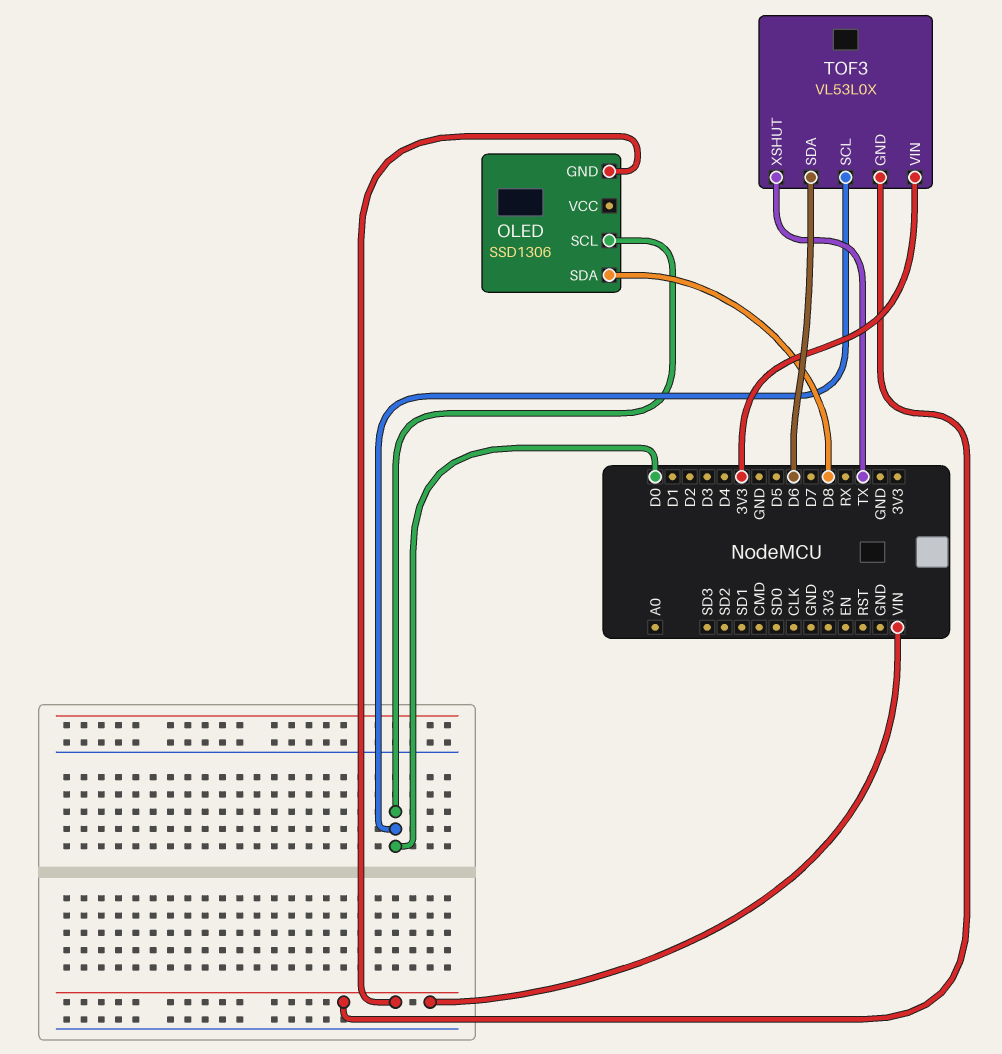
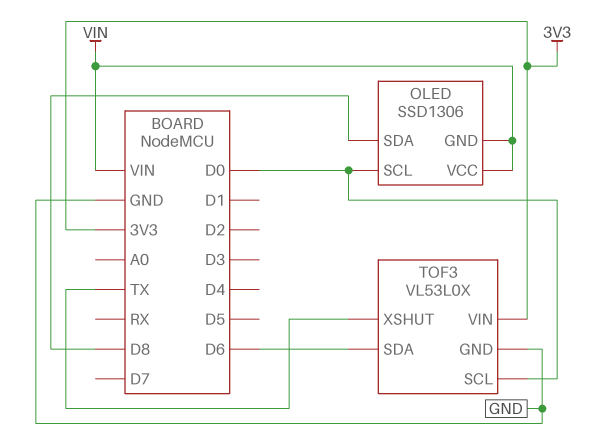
OLED pin VCC: none -> VIN
TOF3 pin GND: VIN -> GND

